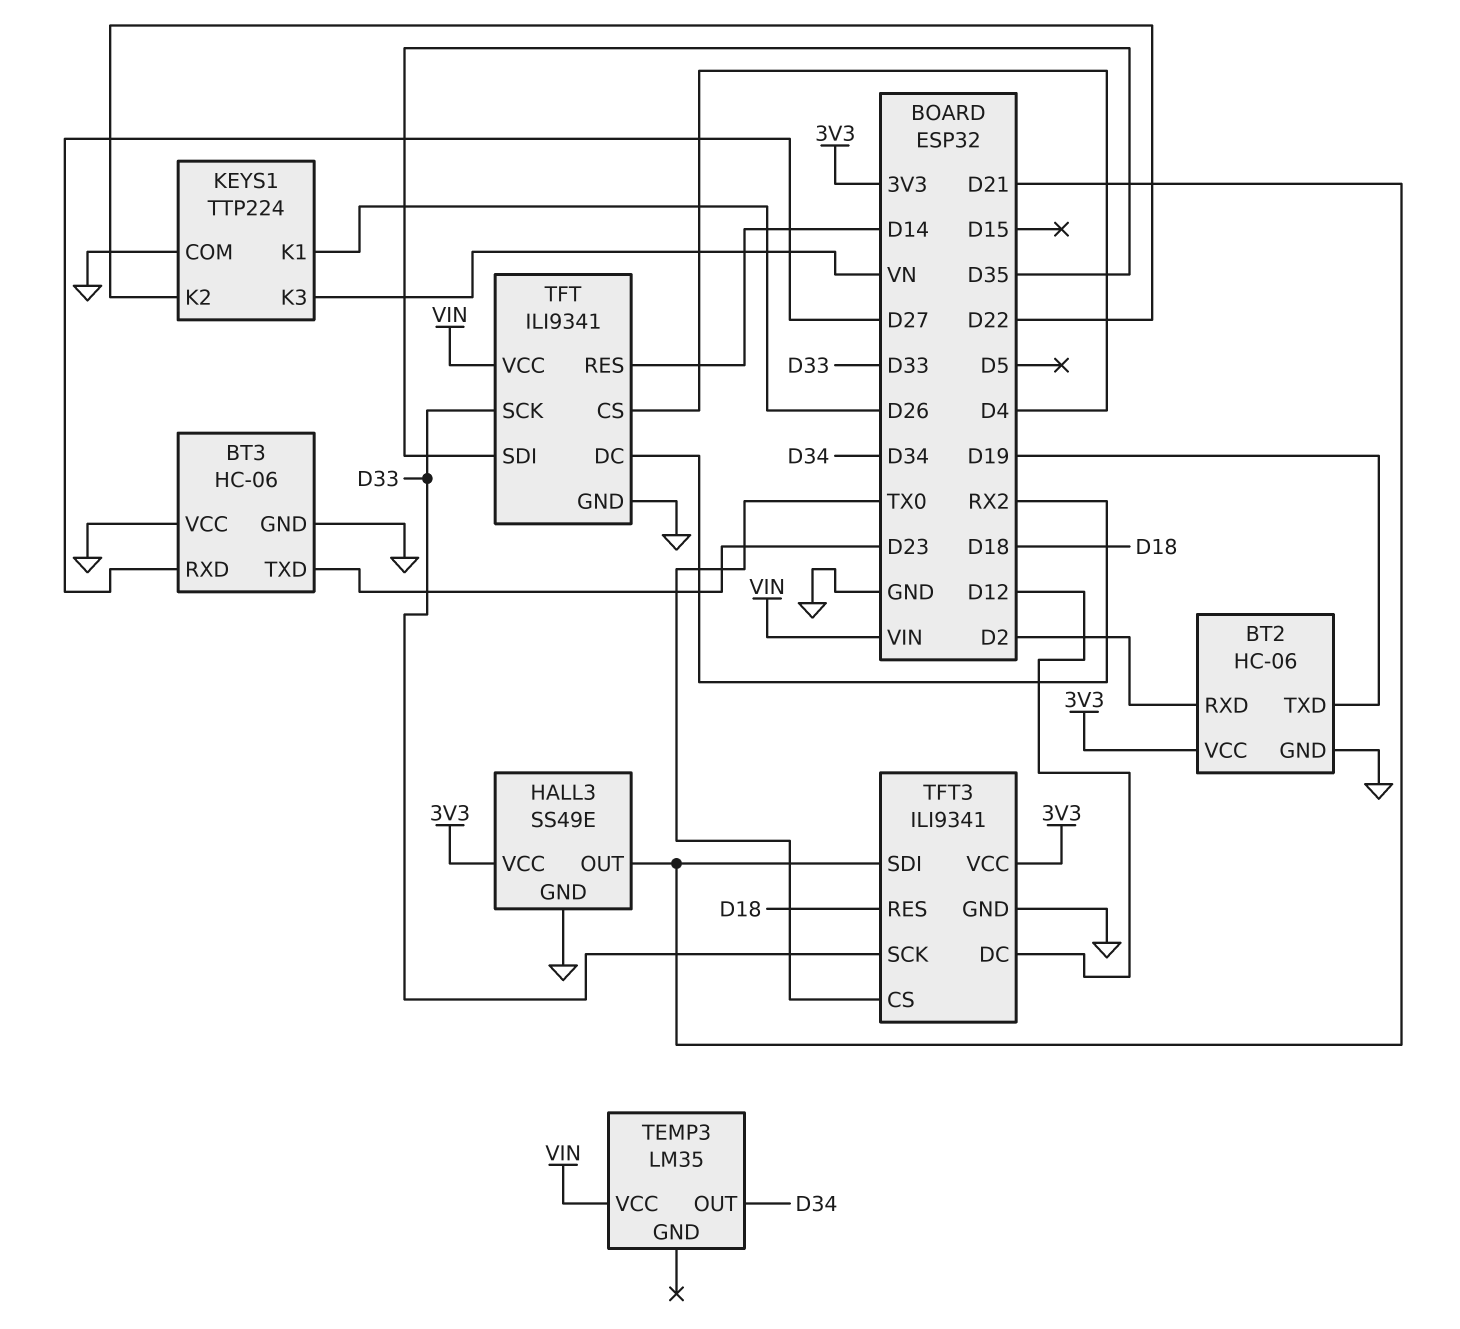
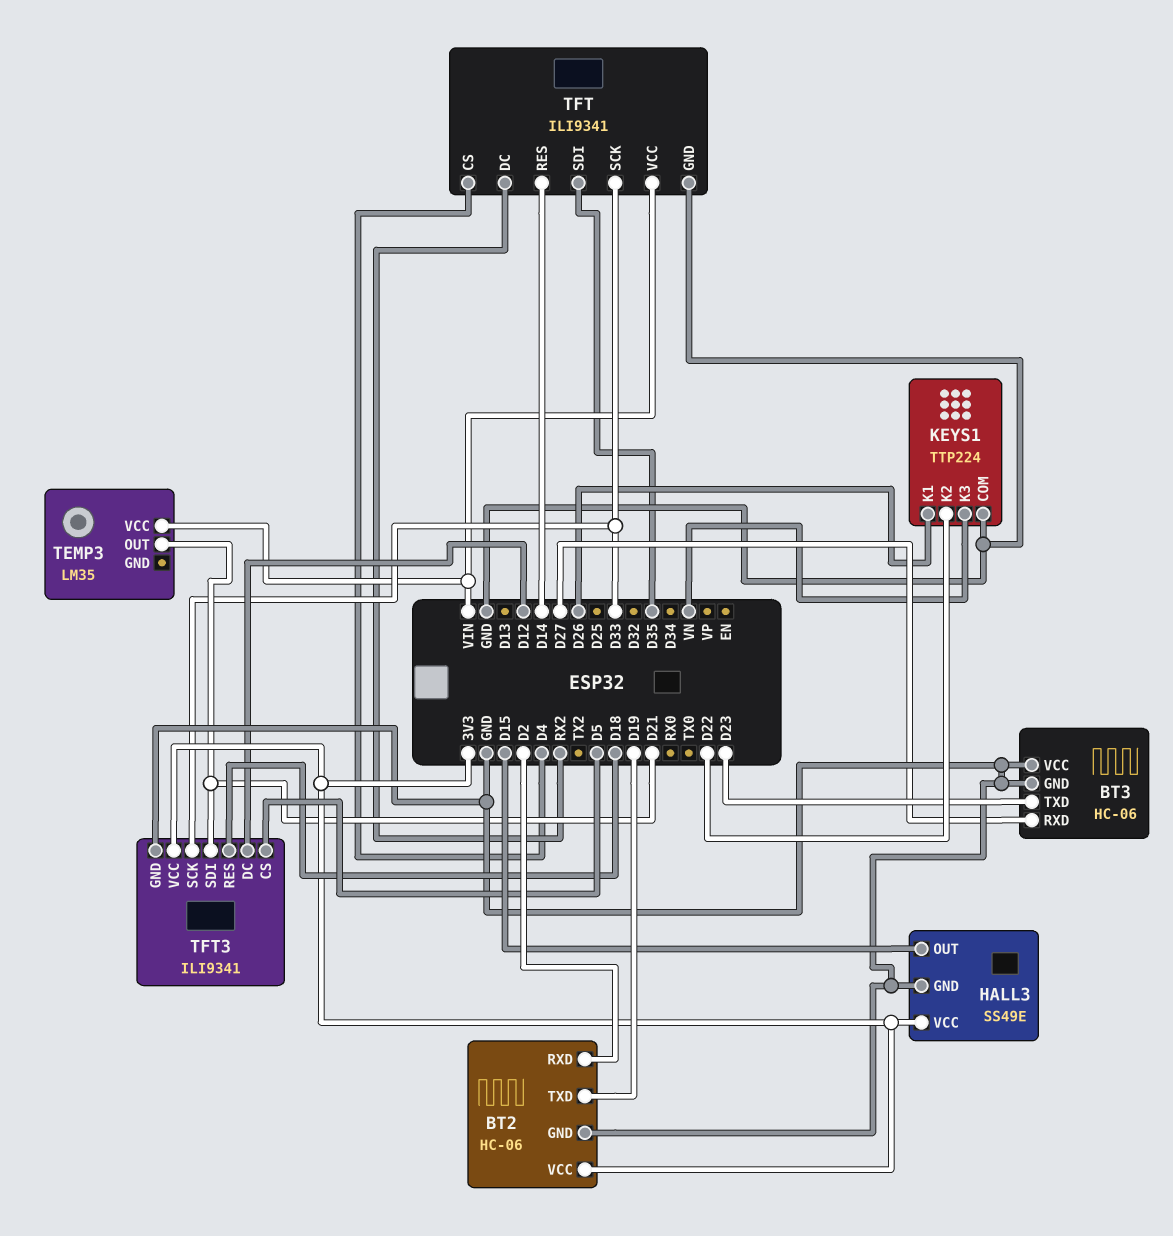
HALL3 pin OUT: D21 -> D15
TEMP3 pin OUT: D34 -> D21
TFT3 pin CS: TX0 -> D5

